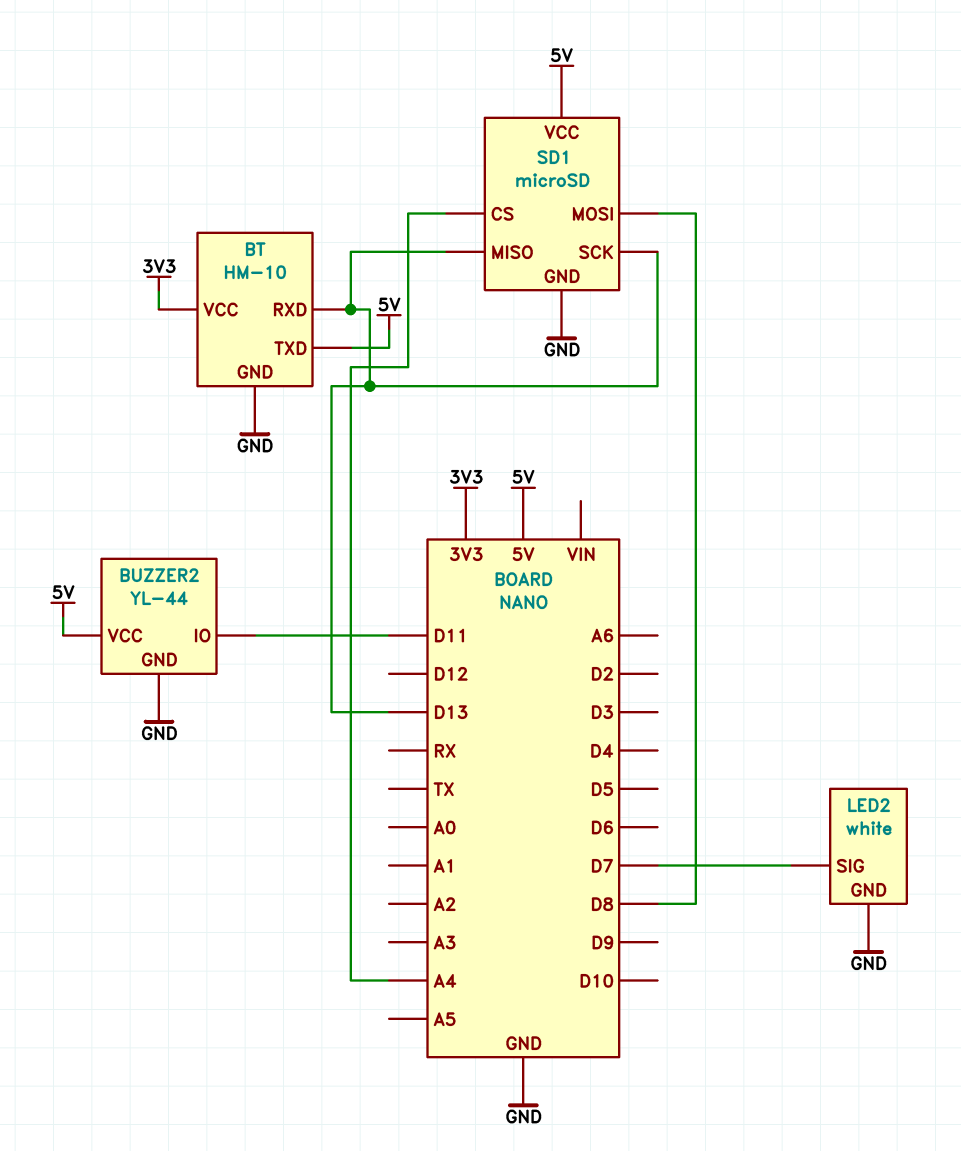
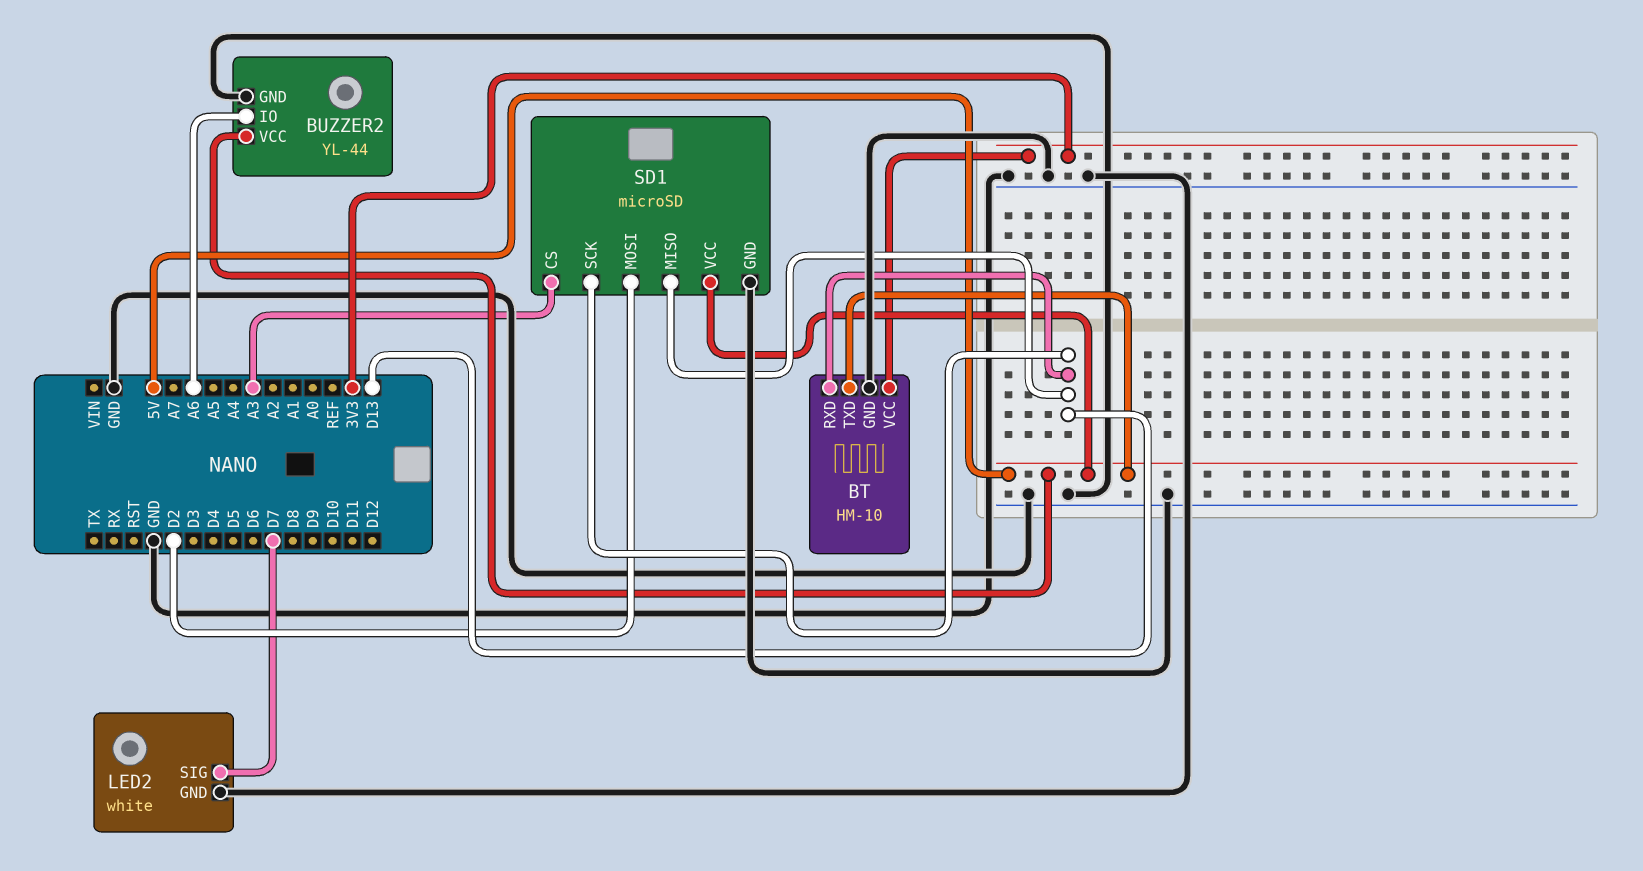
BUZZER2 pin IO: D11 -> A6
SD1 pin CS: A4 -> A3
SD1 pin MOSI: D8 -> D2

